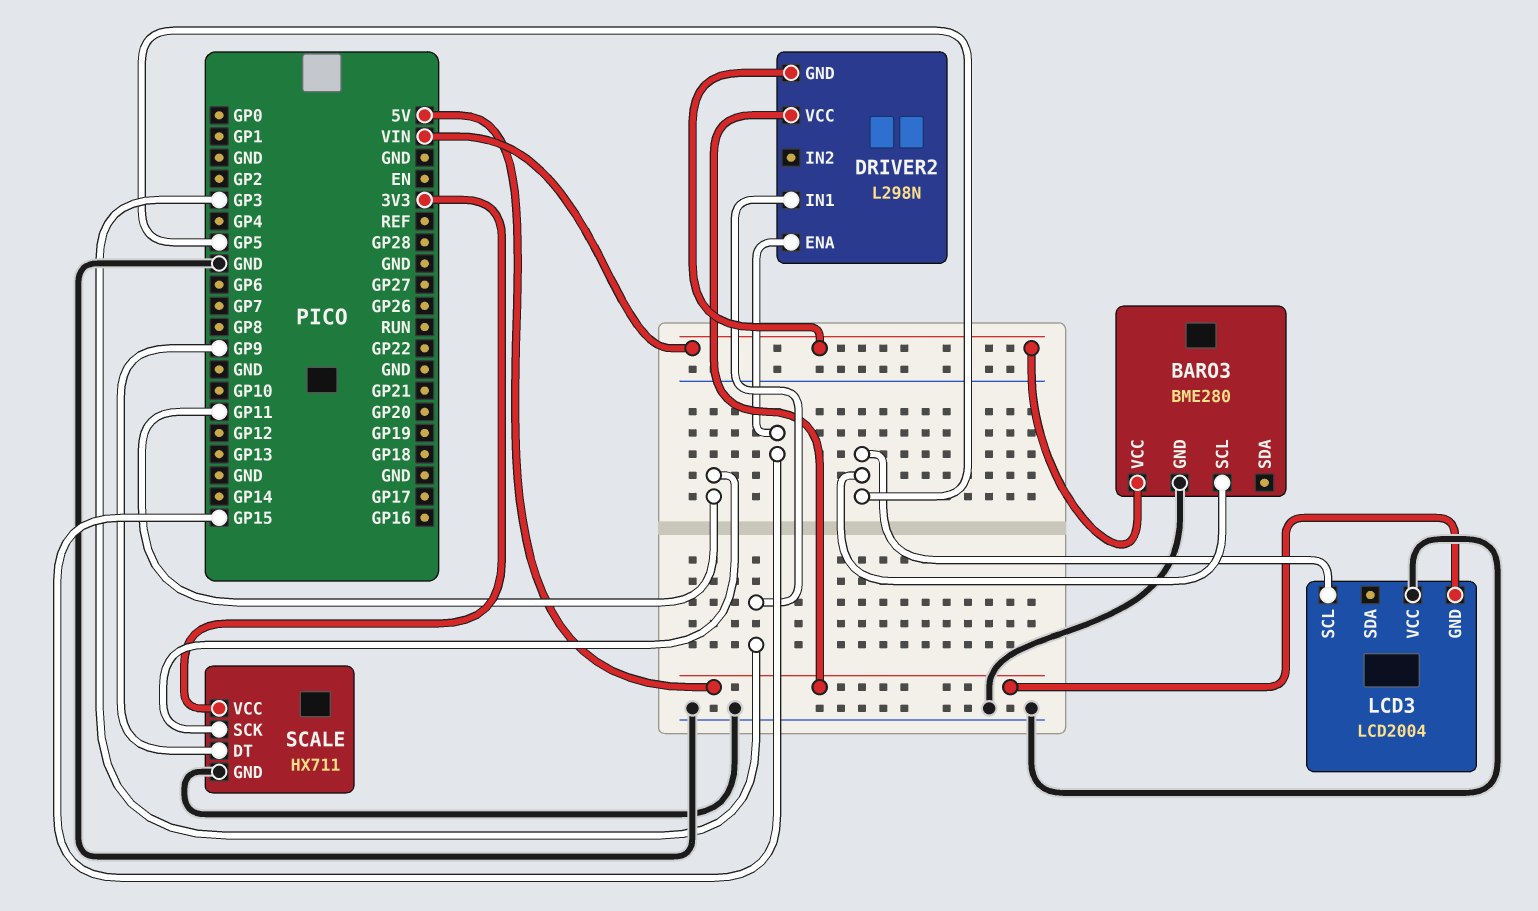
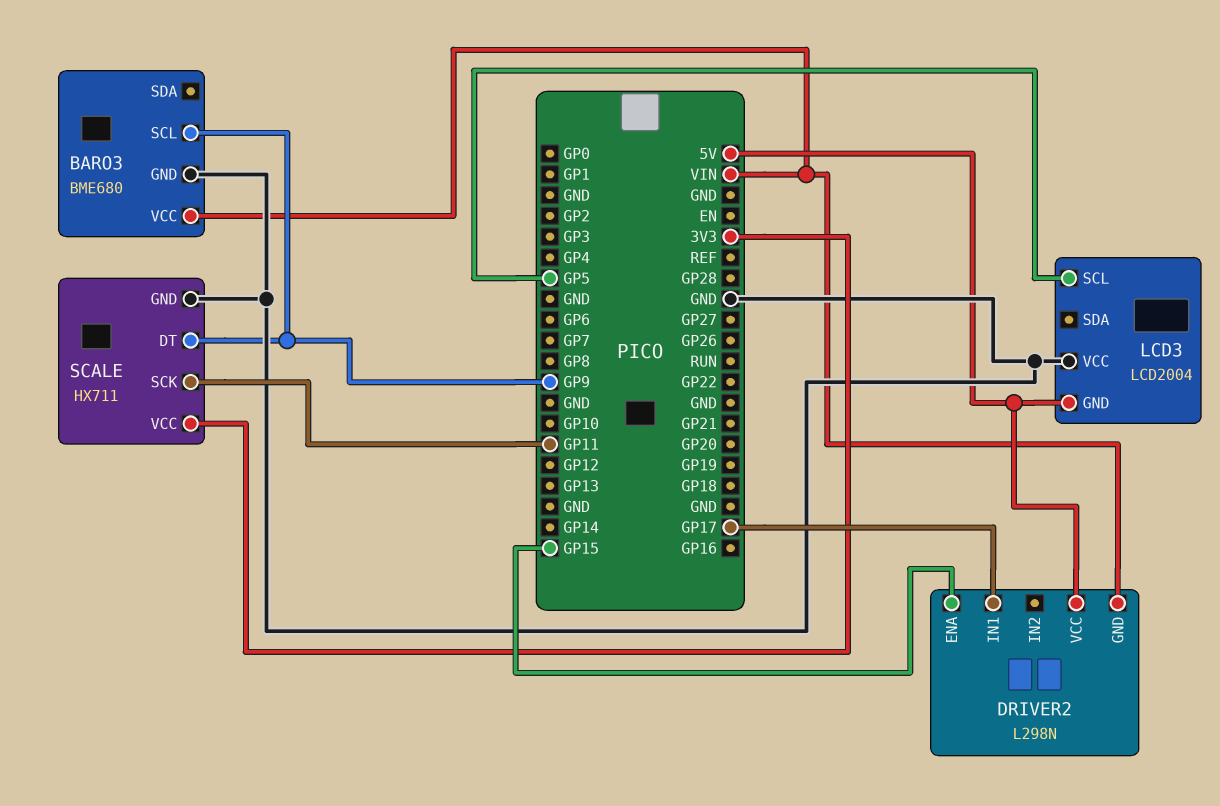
BARO3: BME280 -> BME680
BARO3 pin SCL: GP5 -> GP9
DRIVER2 pin IN1: GP3 -> GP17

